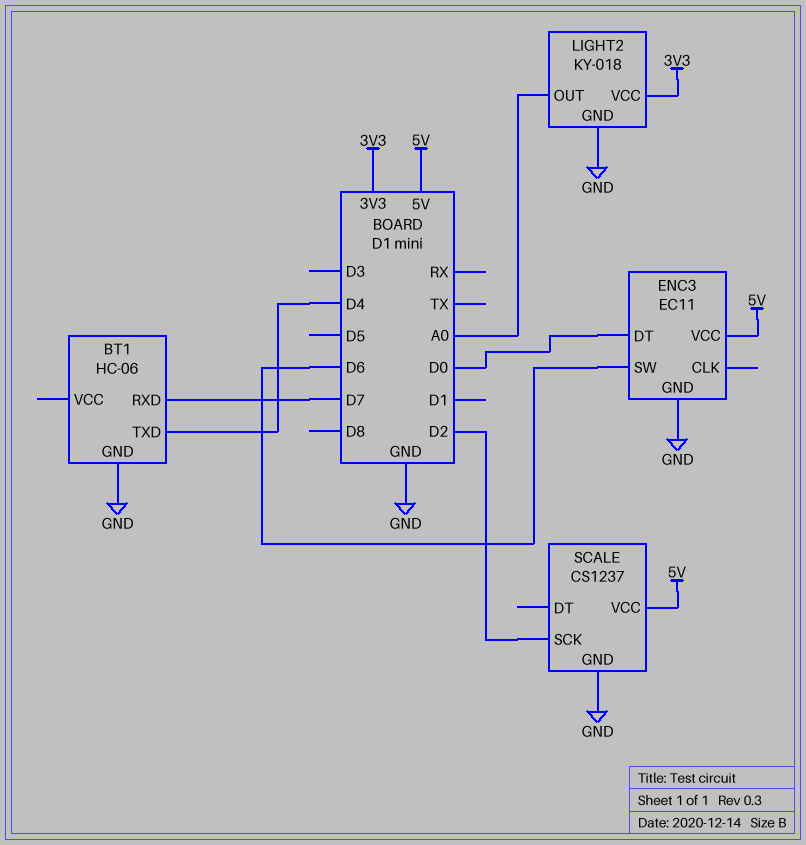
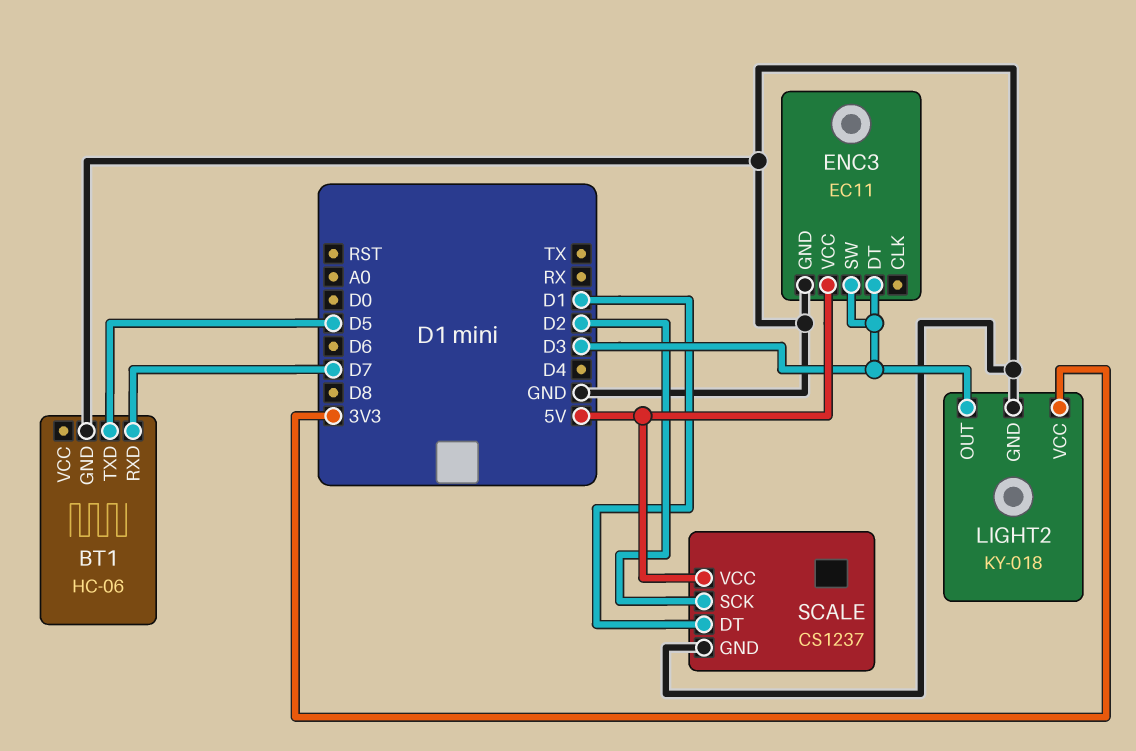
BT1 pin TXD: D4 -> D5
ENC3 pin DT: D0 -> D3
ENC3 pin SW: D6 -> D3
LIGHT2 pin OUT: A0 -> D3
SCALE pin DT: none -> D1

